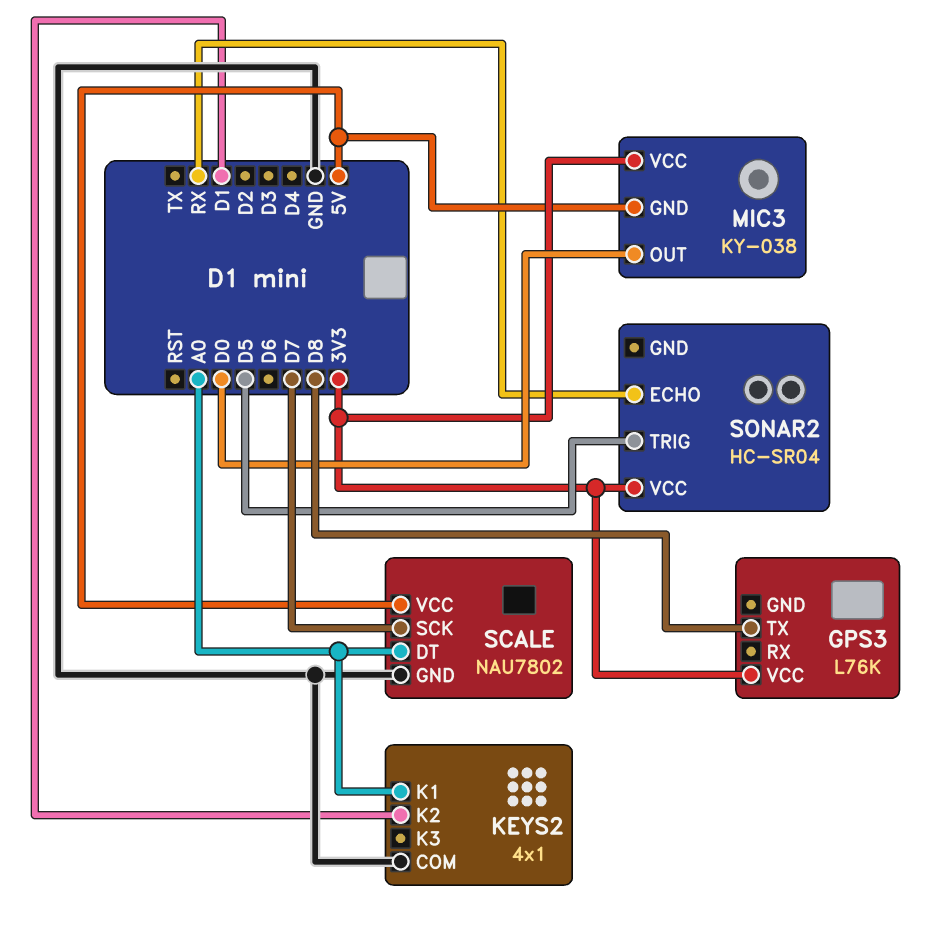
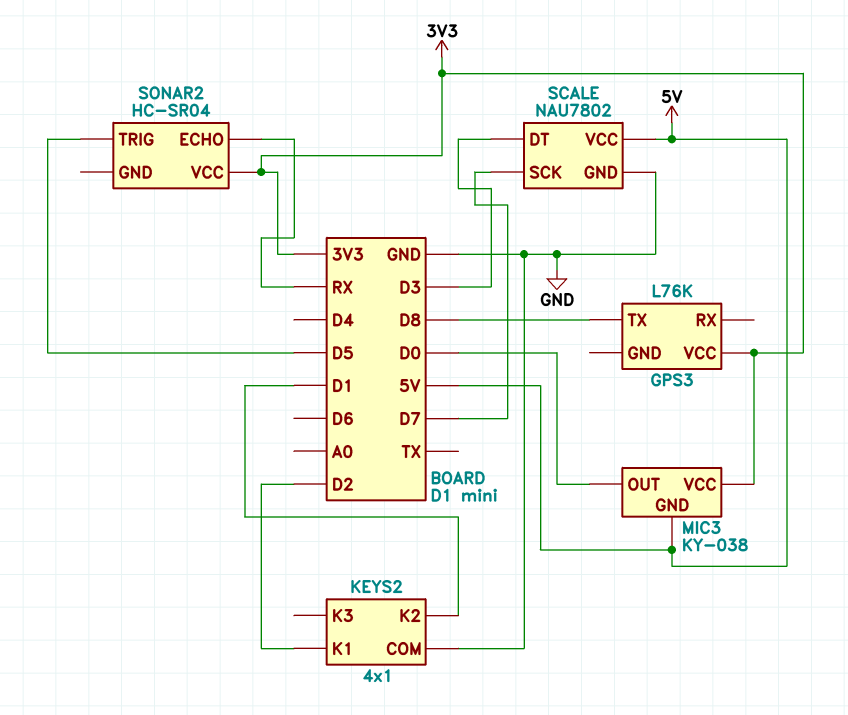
KEYS2 pin K1: A0 -> D2
SCALE pin DT: A0 -> D3

